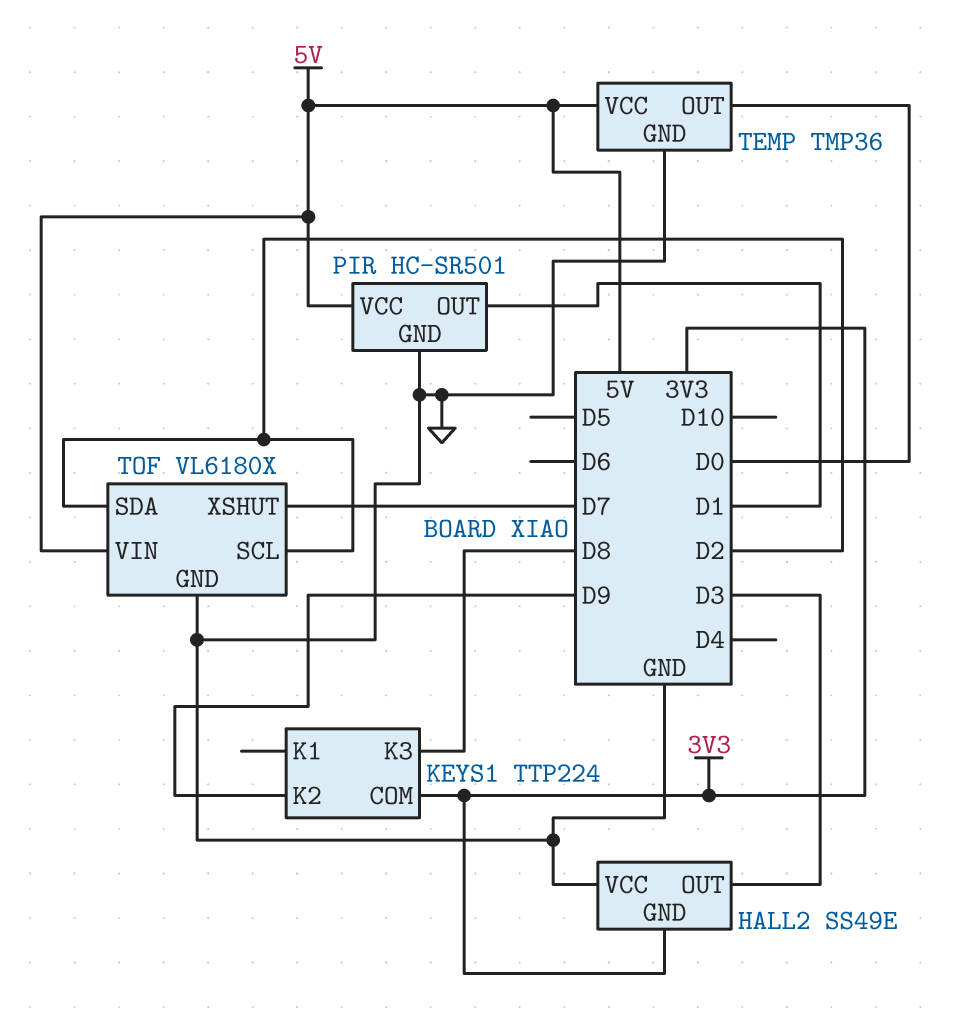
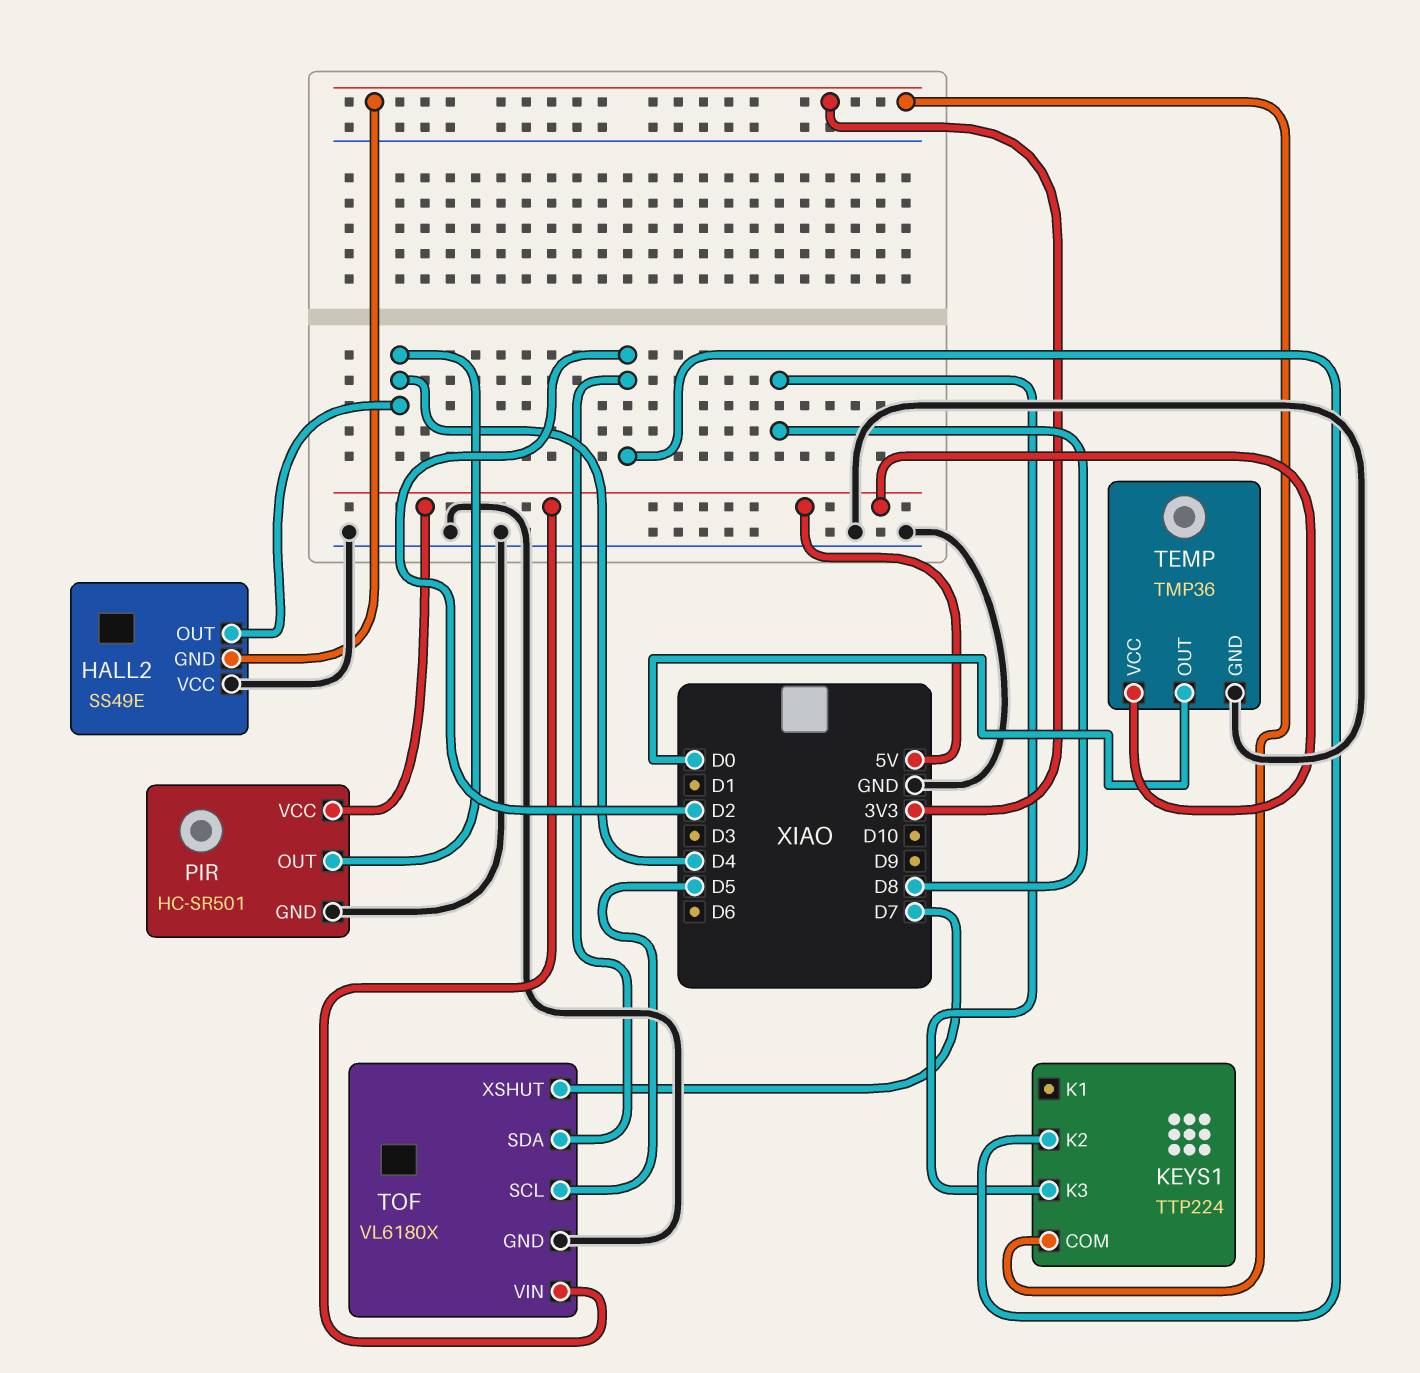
HALL2 pin OUT: D3 -> D4
KEYS1 pin K2: D9 -> D2
PIR pin OUT: D1 -> D4
TOF pin SCL: D2 -> D5

